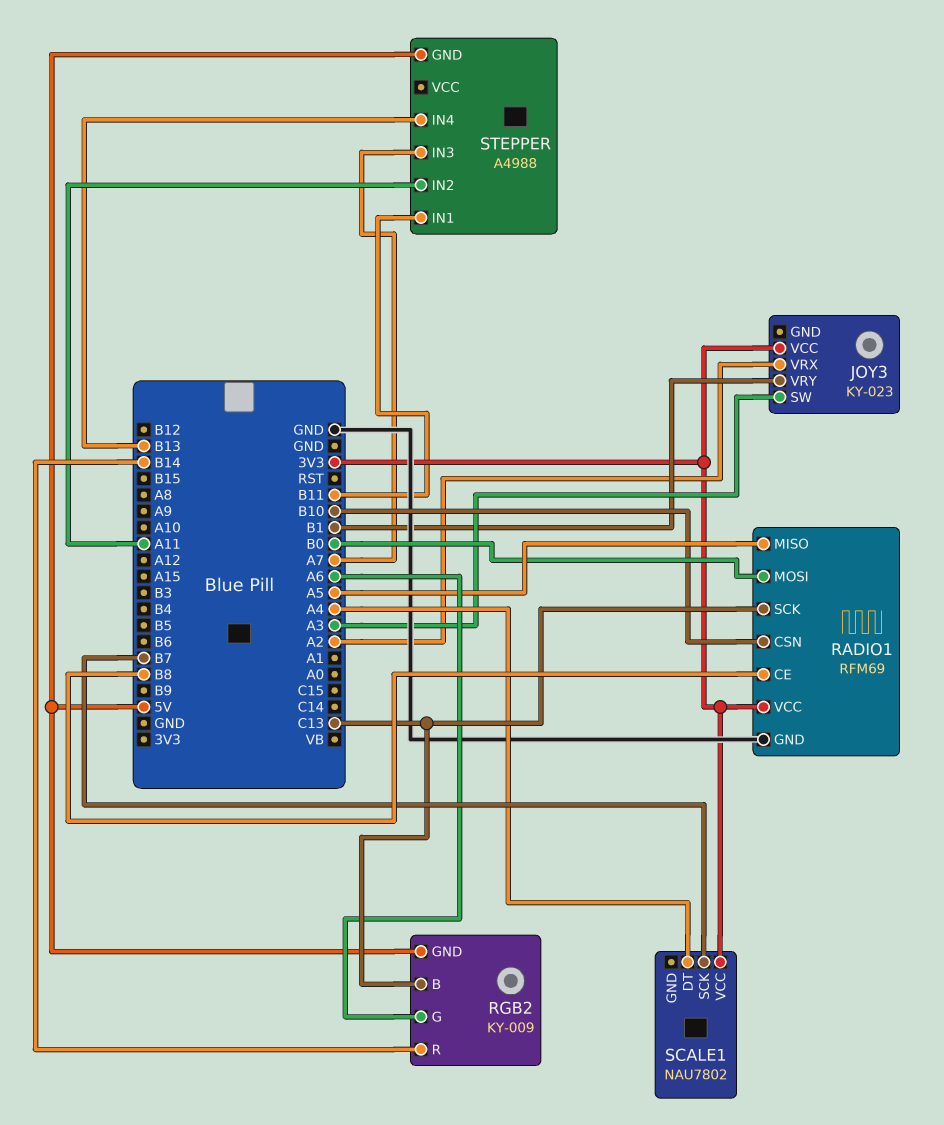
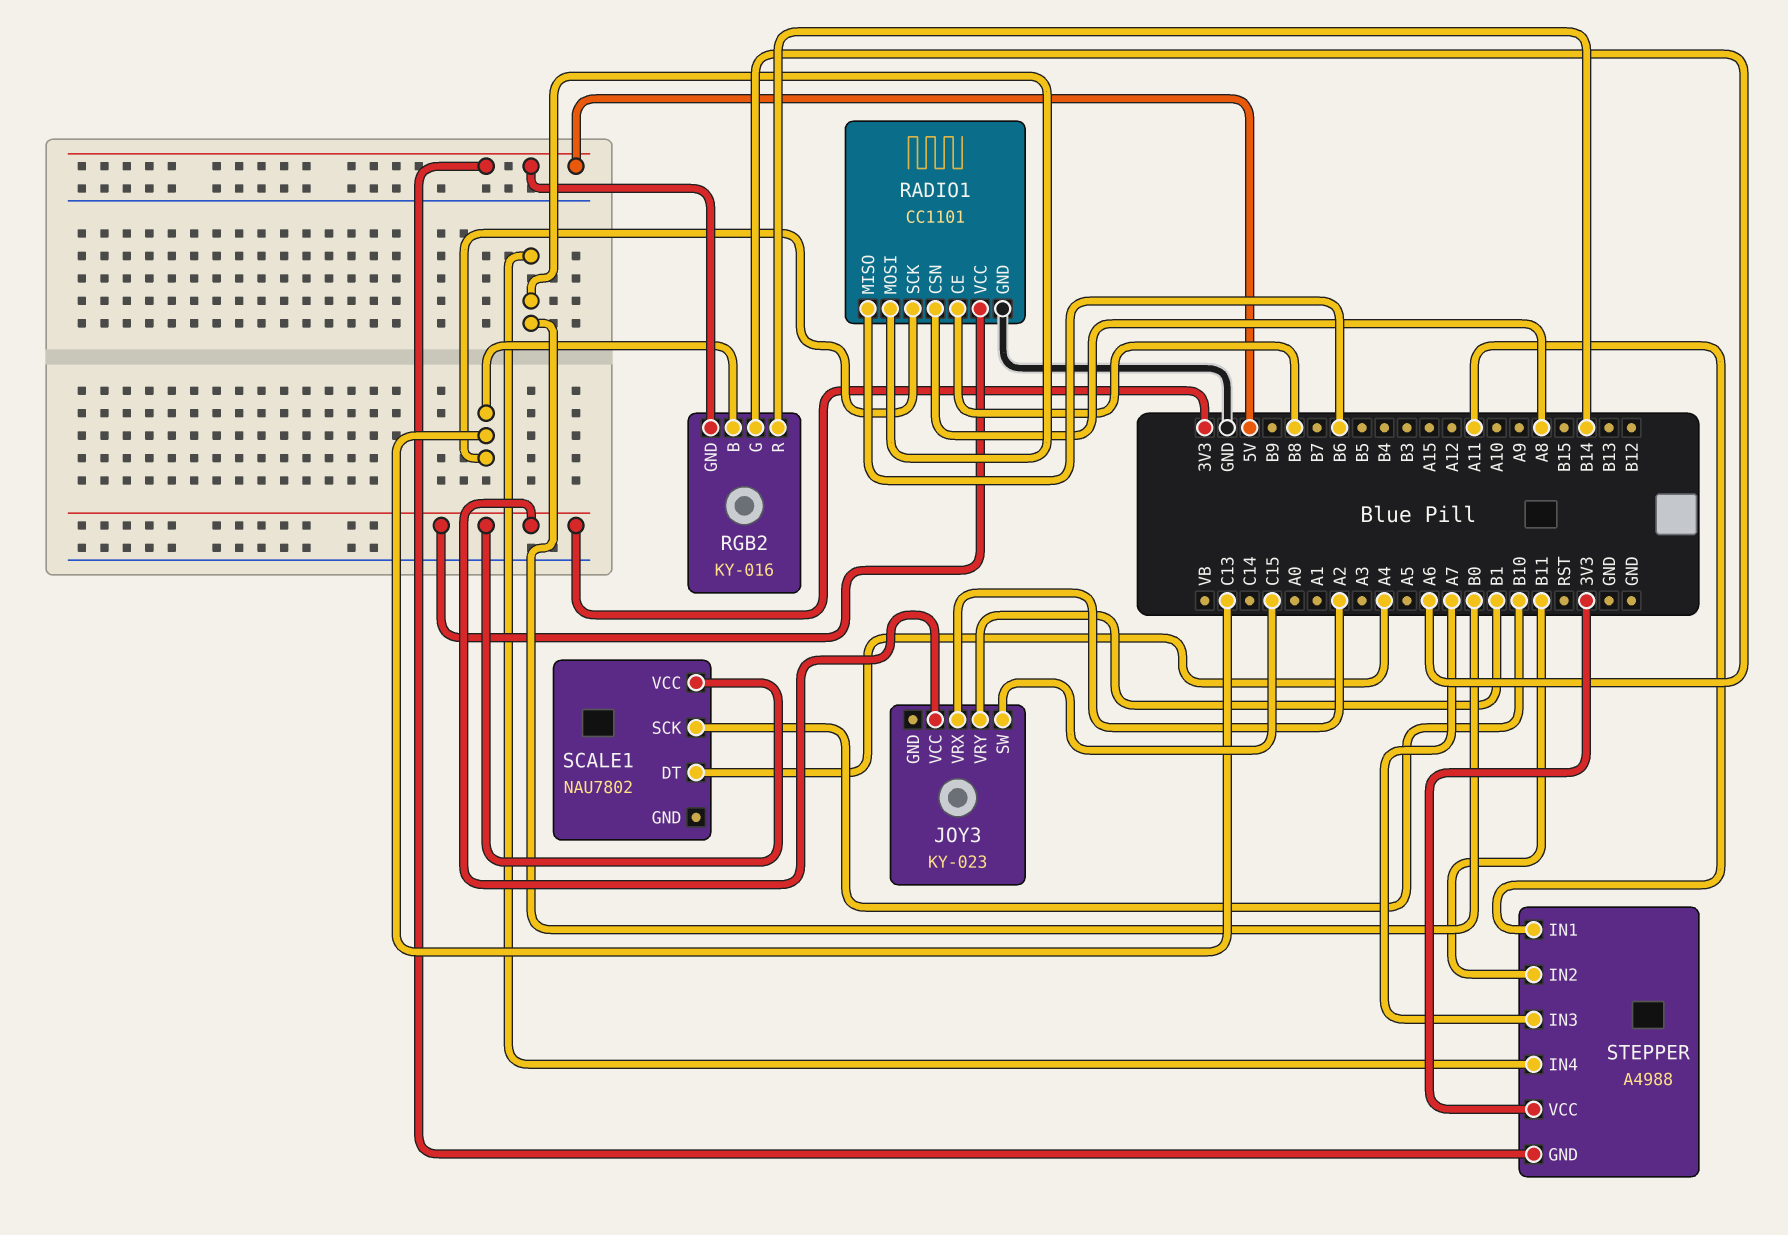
JOY3 pin SW: A3 -> C15
RADIO1: RFM69 -> CC1101
RADIO1 pin CSN: B10 -> A8
RADIO1 pin MISO: A5 -> B6
RGB2: KY-009 -> KY-016
SCALE1 pin SCK: B7 -> B10
STEPPER pin IN1: B11 -> A11
STEPPER pin IN2: A11 -> B11
STEPPER pin IN4: B13 -> B0
STEPPER pin VCC: none -> 3V3

